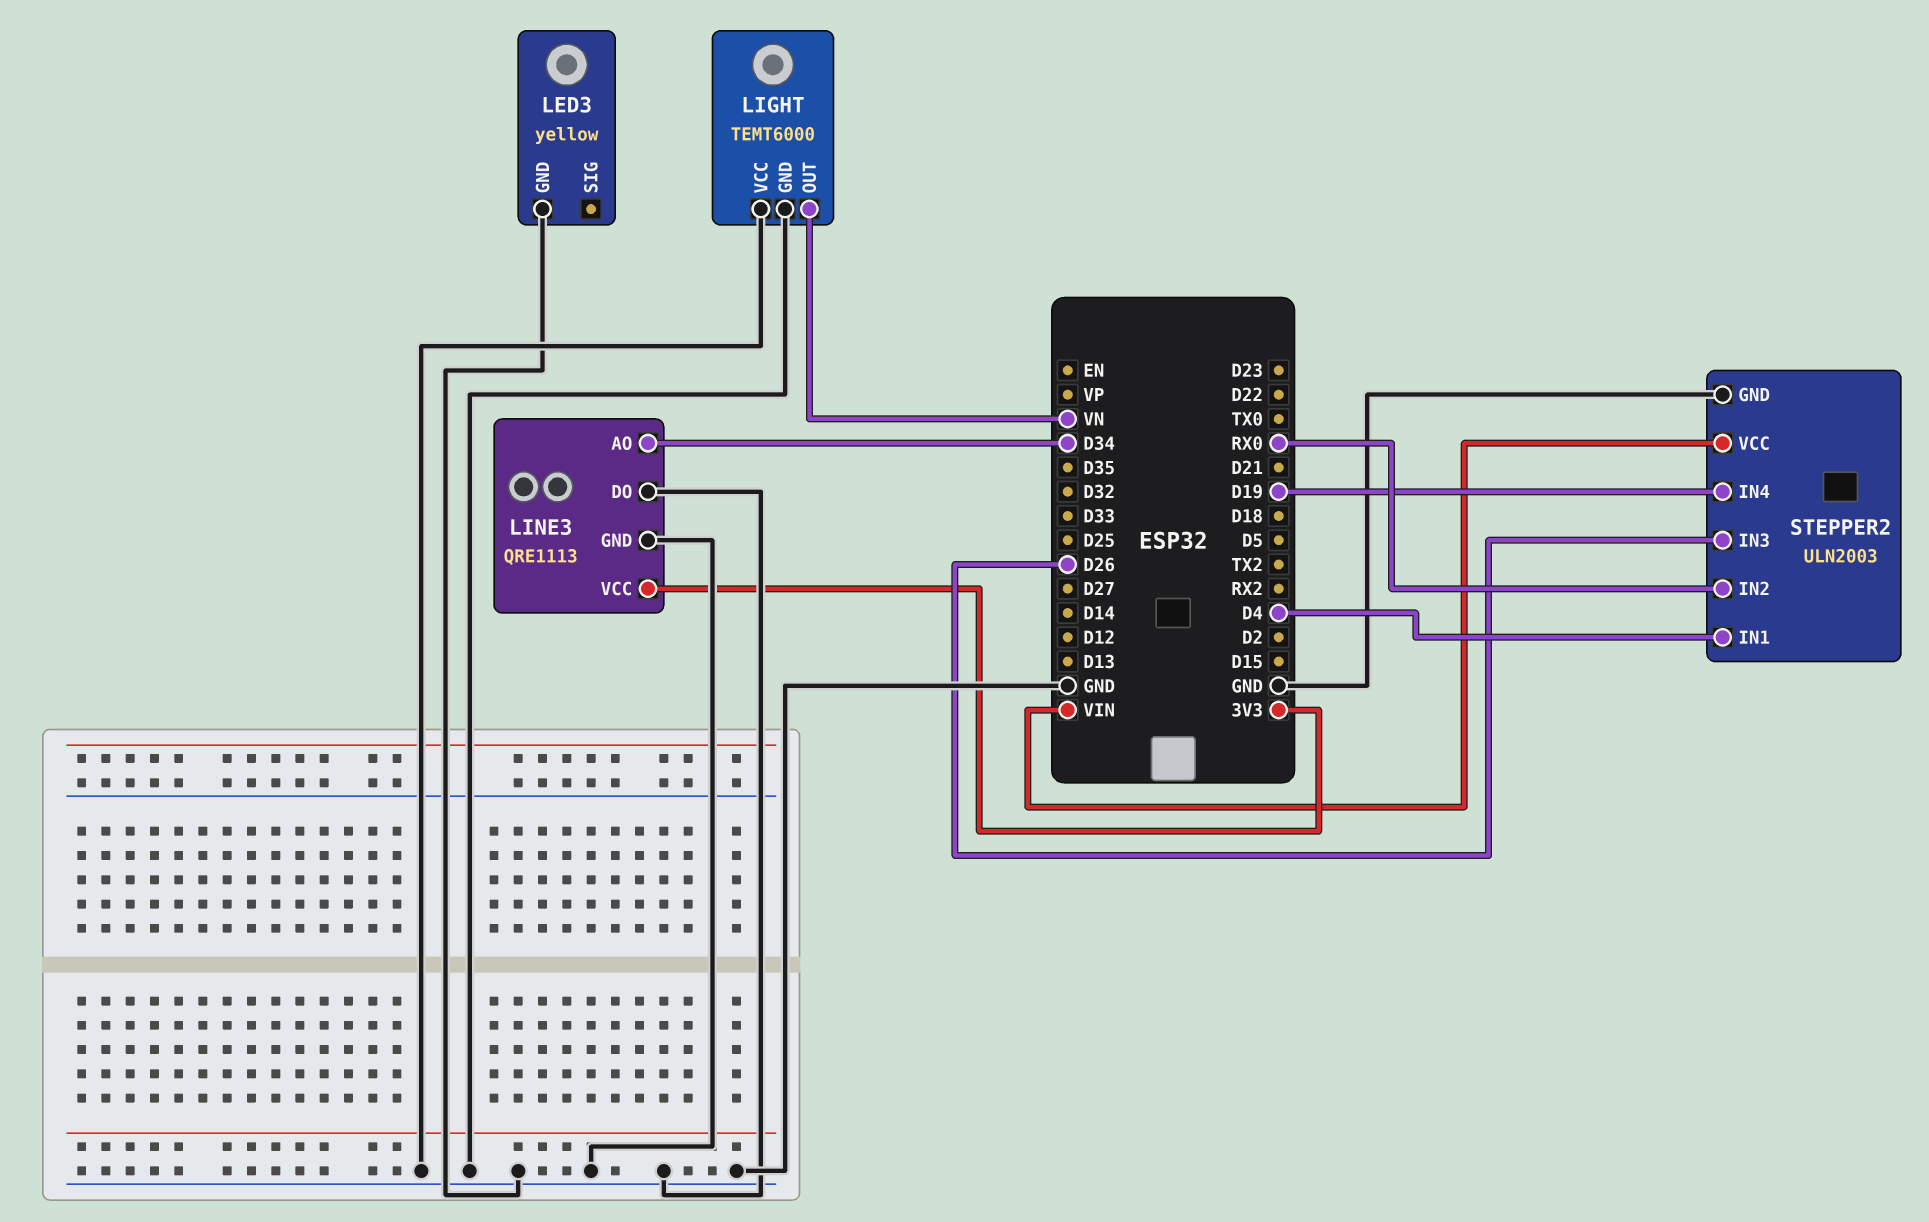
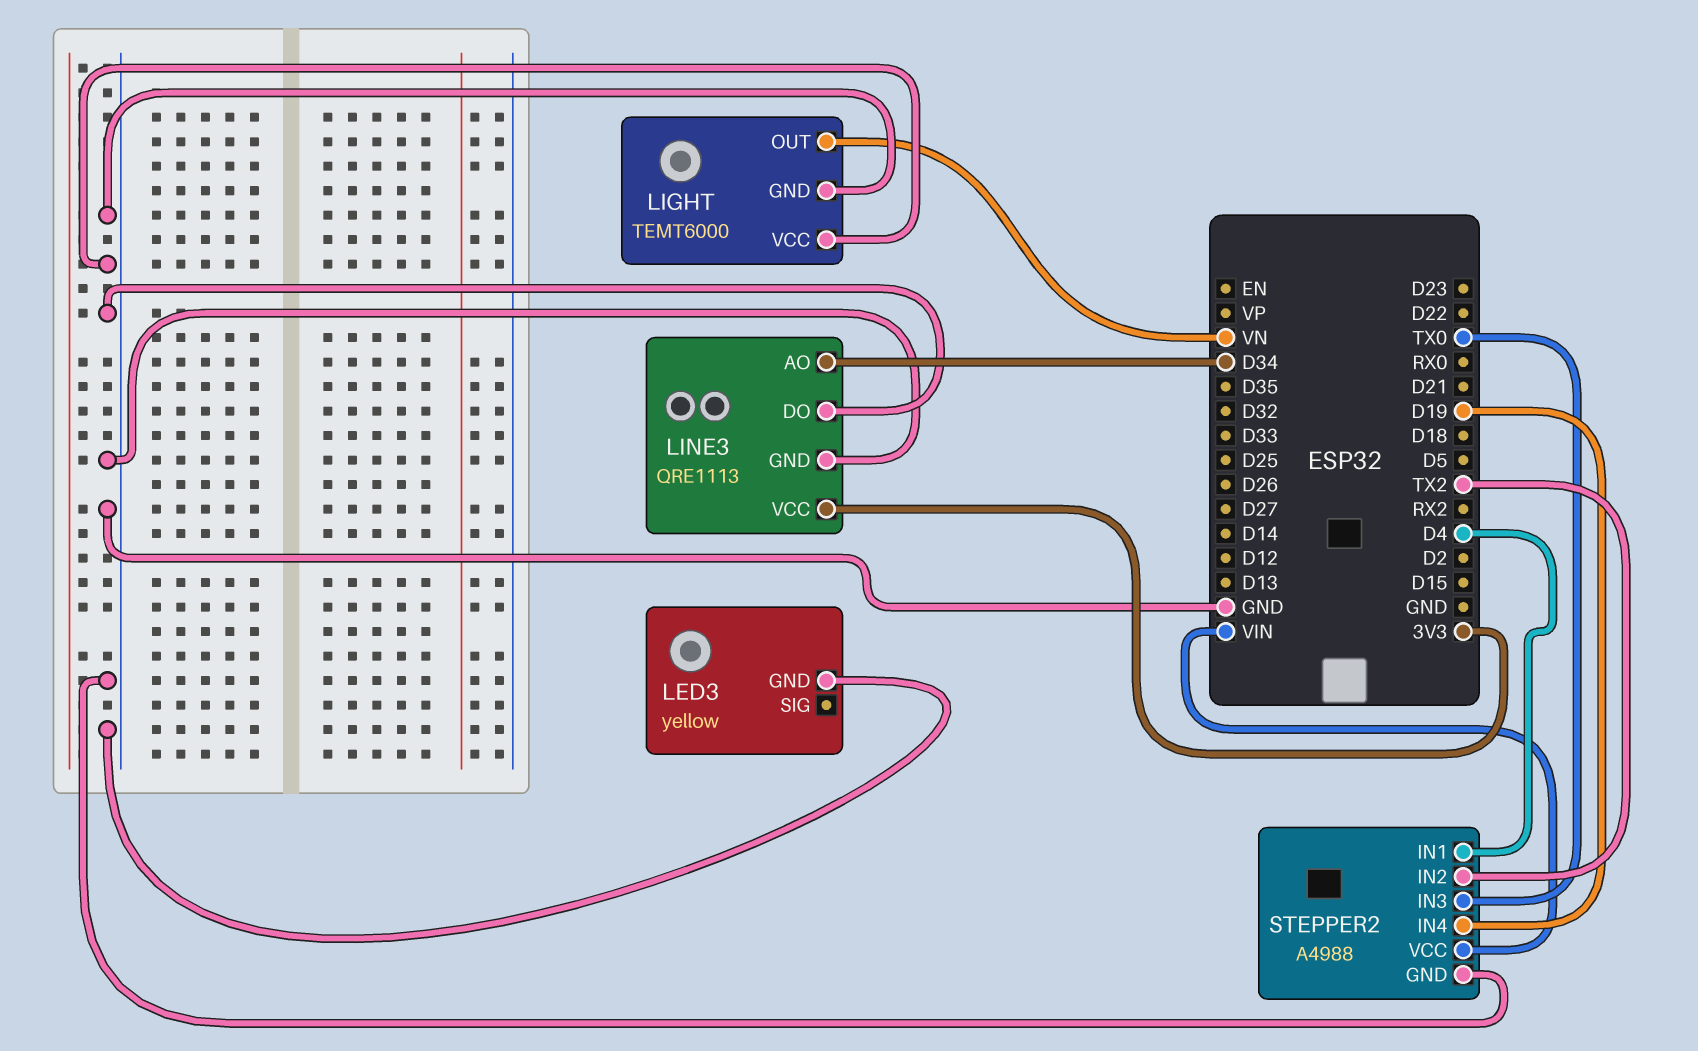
STEPPER2: ULN2003 -> A4988
STEPPER2 pin IN2: RX0 -> TX2
STEPPER2 pin IN3: D26 -> TX0

